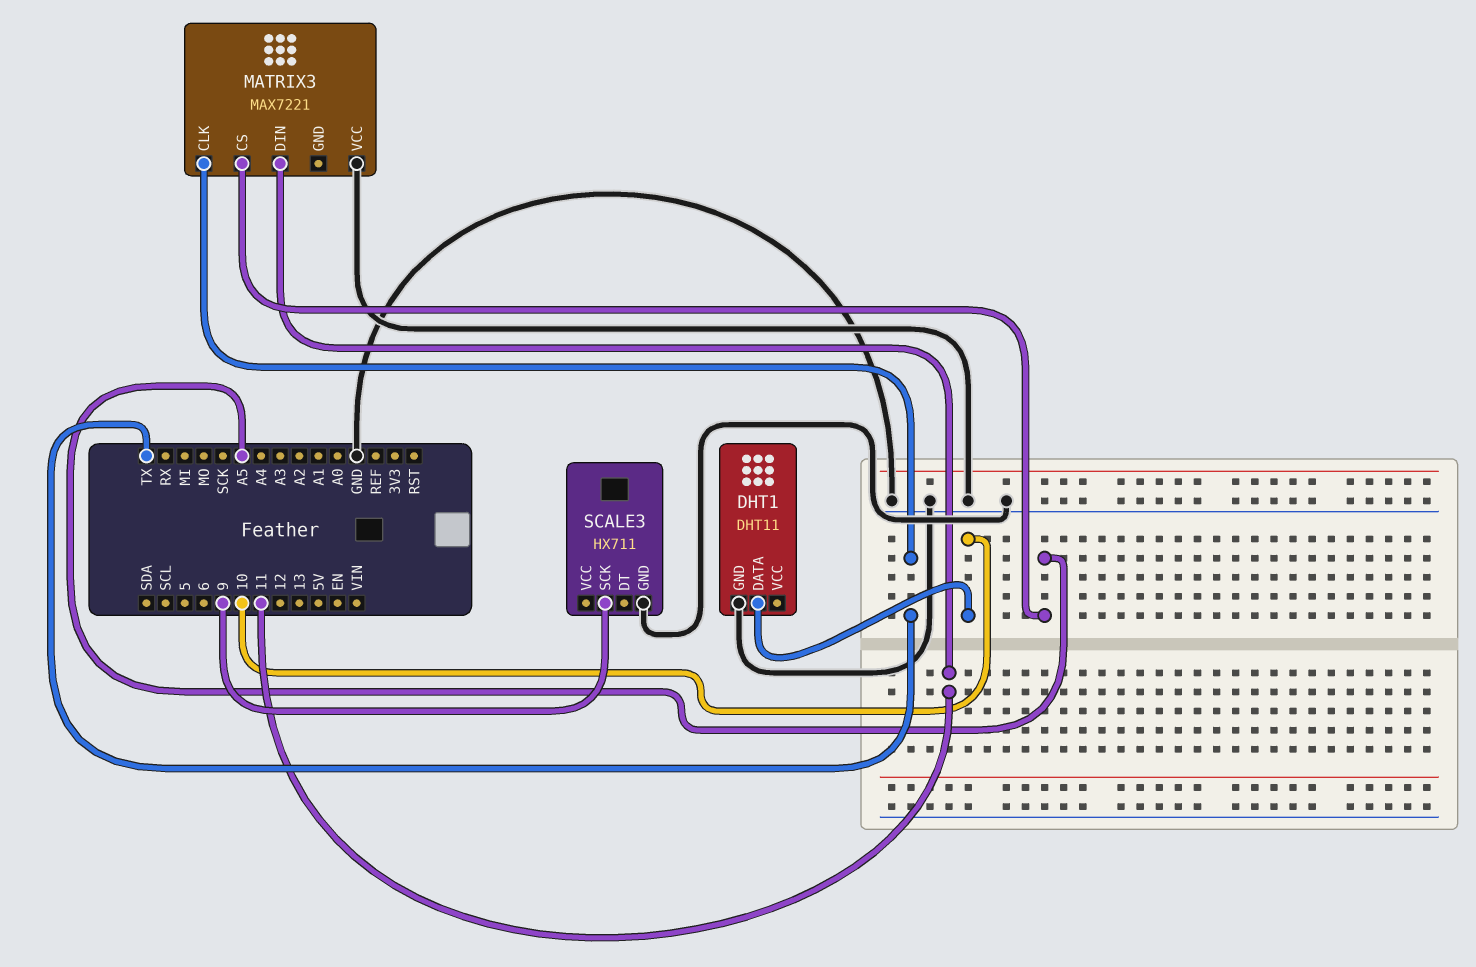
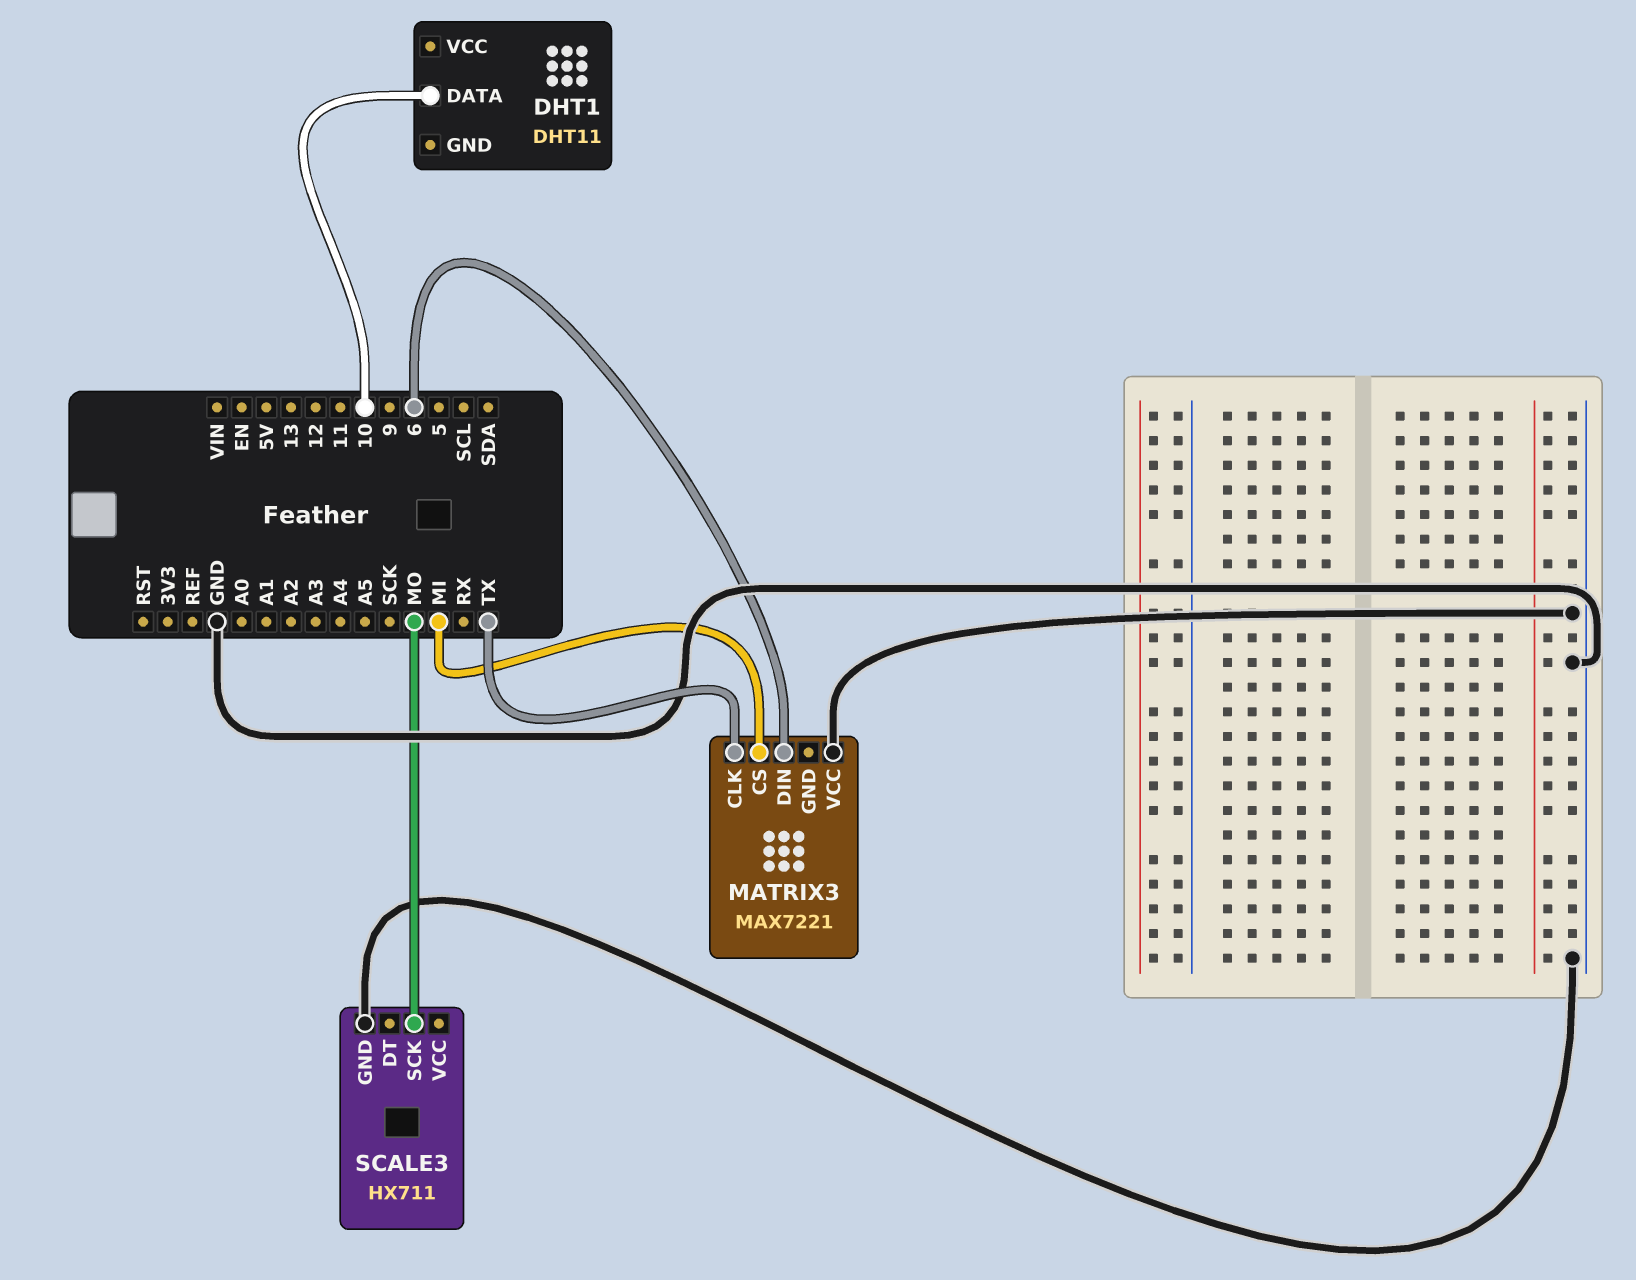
DHT1 pin GND: GND -> none
MATRIX3 pin CS: A5 -> MI
MATRIX3 pin DIN: 11 -> 6
SCALE3 pin SCK: 9 -> MO

